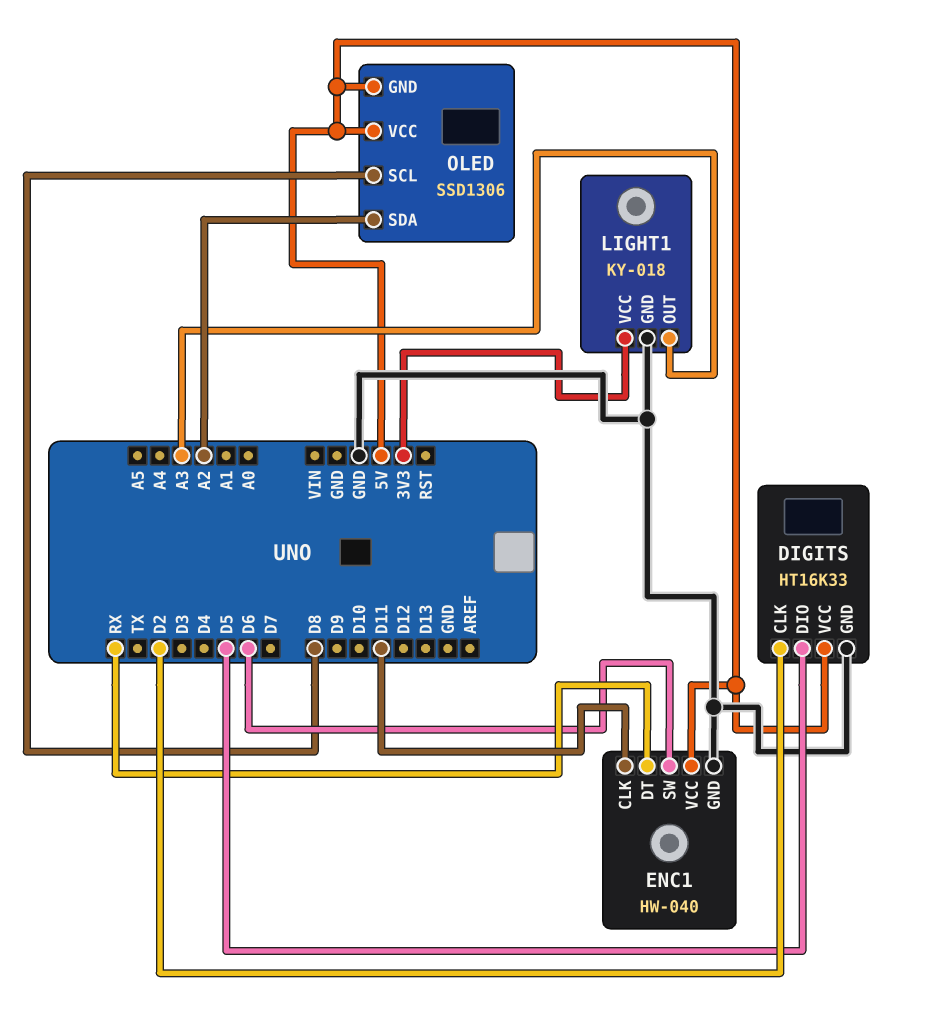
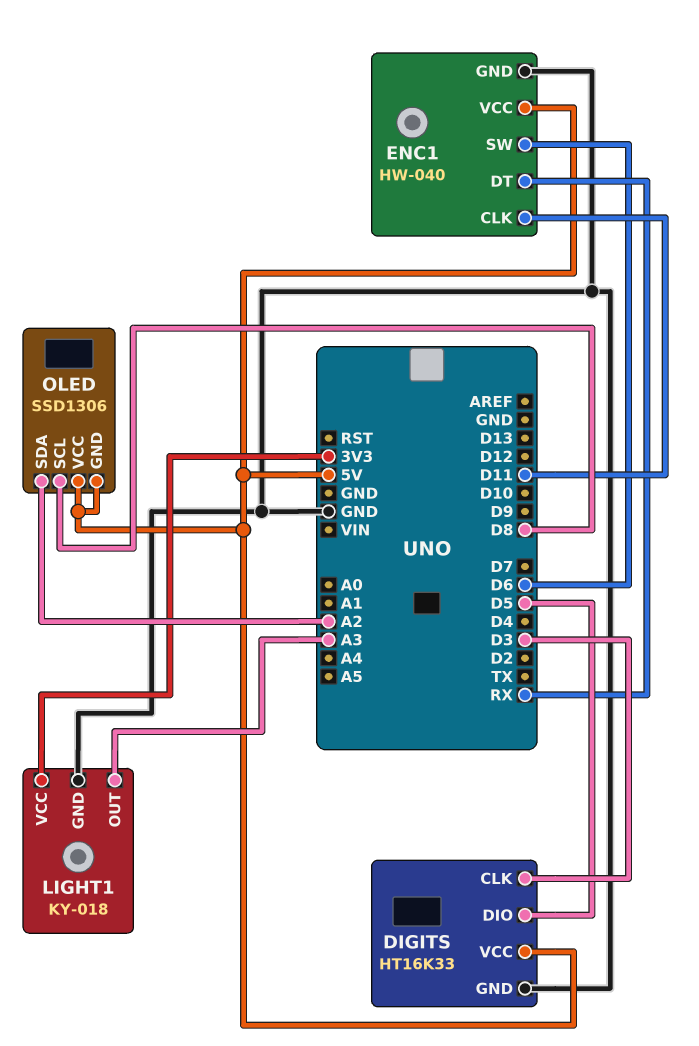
DIGITS pin CLK: D2 -> D3

